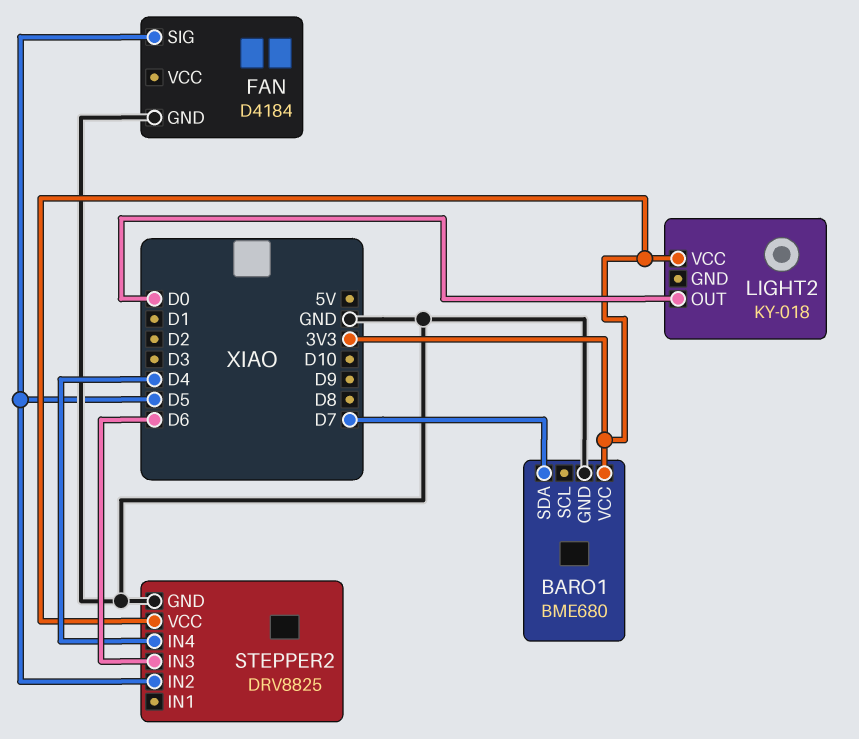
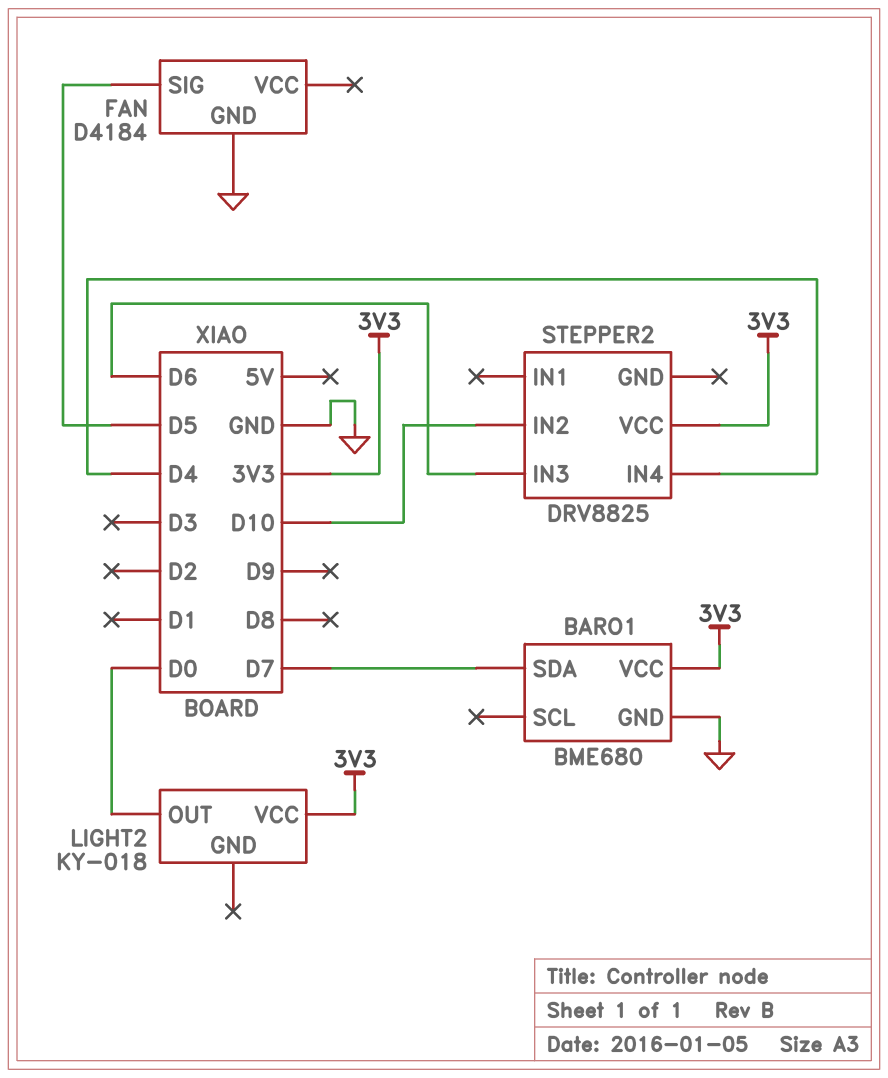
STEPPER2 pin GND: GND -> none
STEPPER2 pin IN2: D5 -> D10

